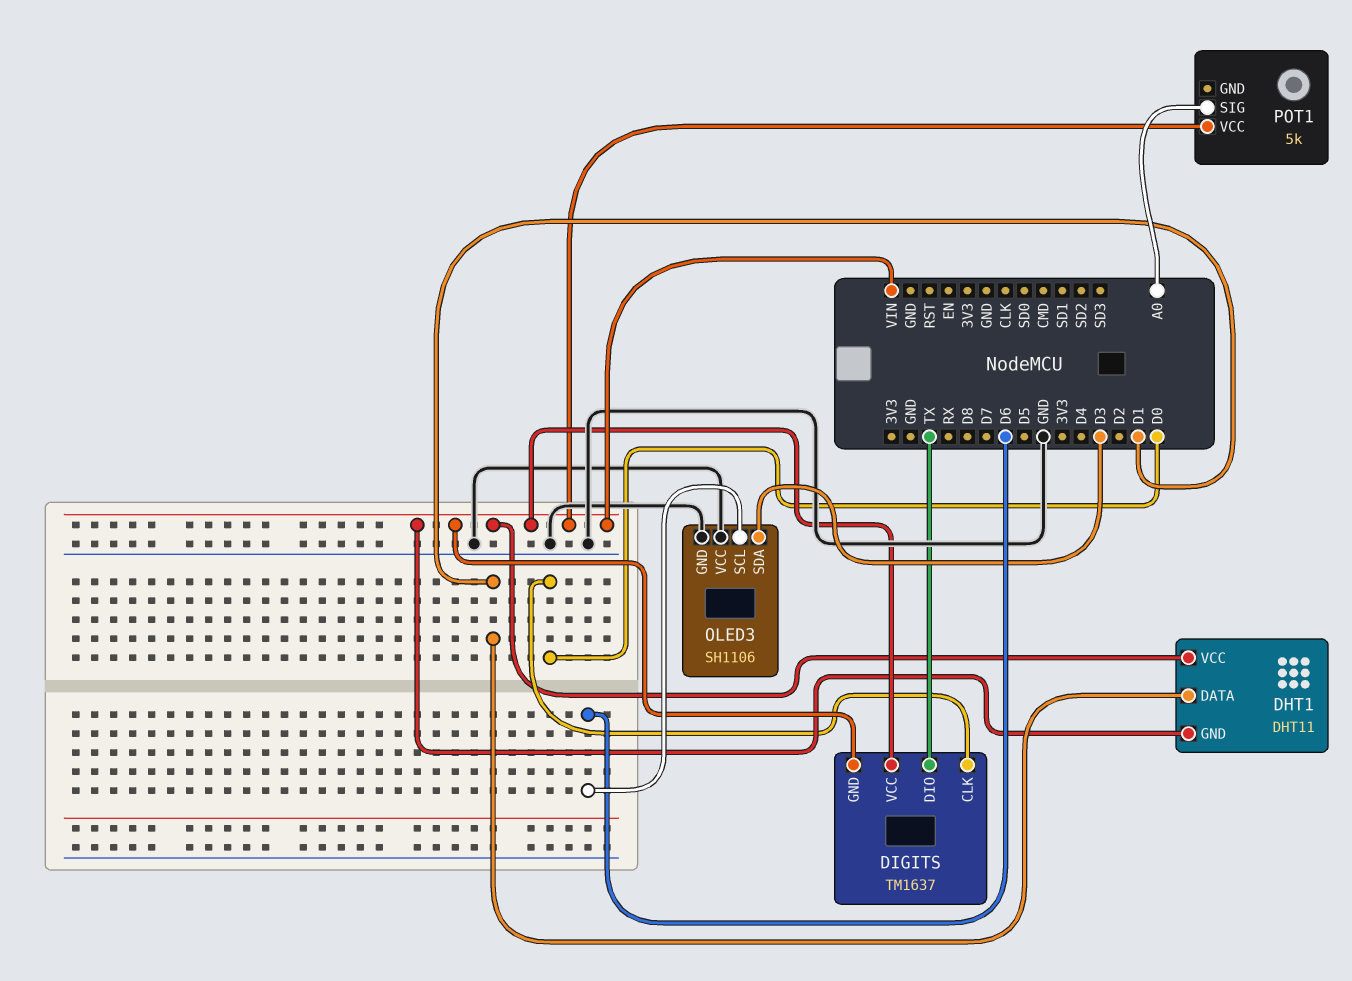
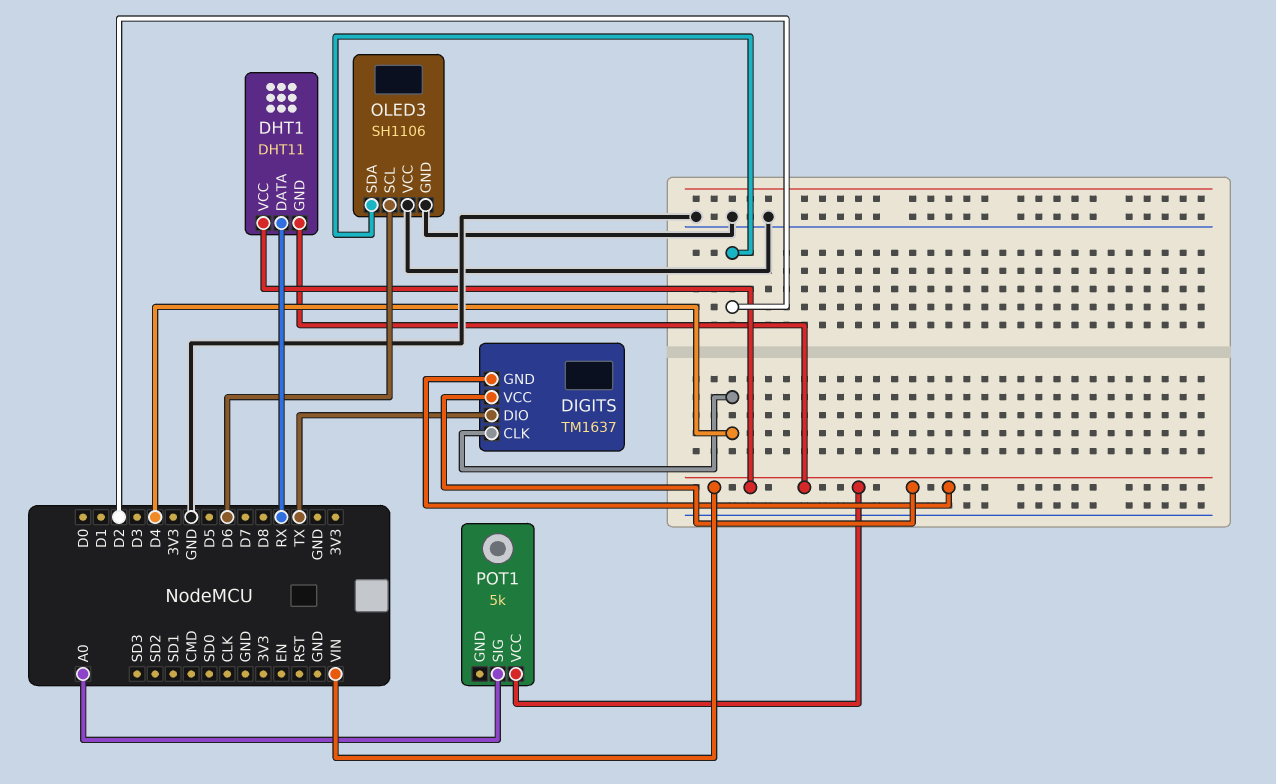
DHT1 pin DATA: D1 -> RX
DIGITS pin CLK: D0 -> D4
OLED3 pin SDA: D3 -> D2

